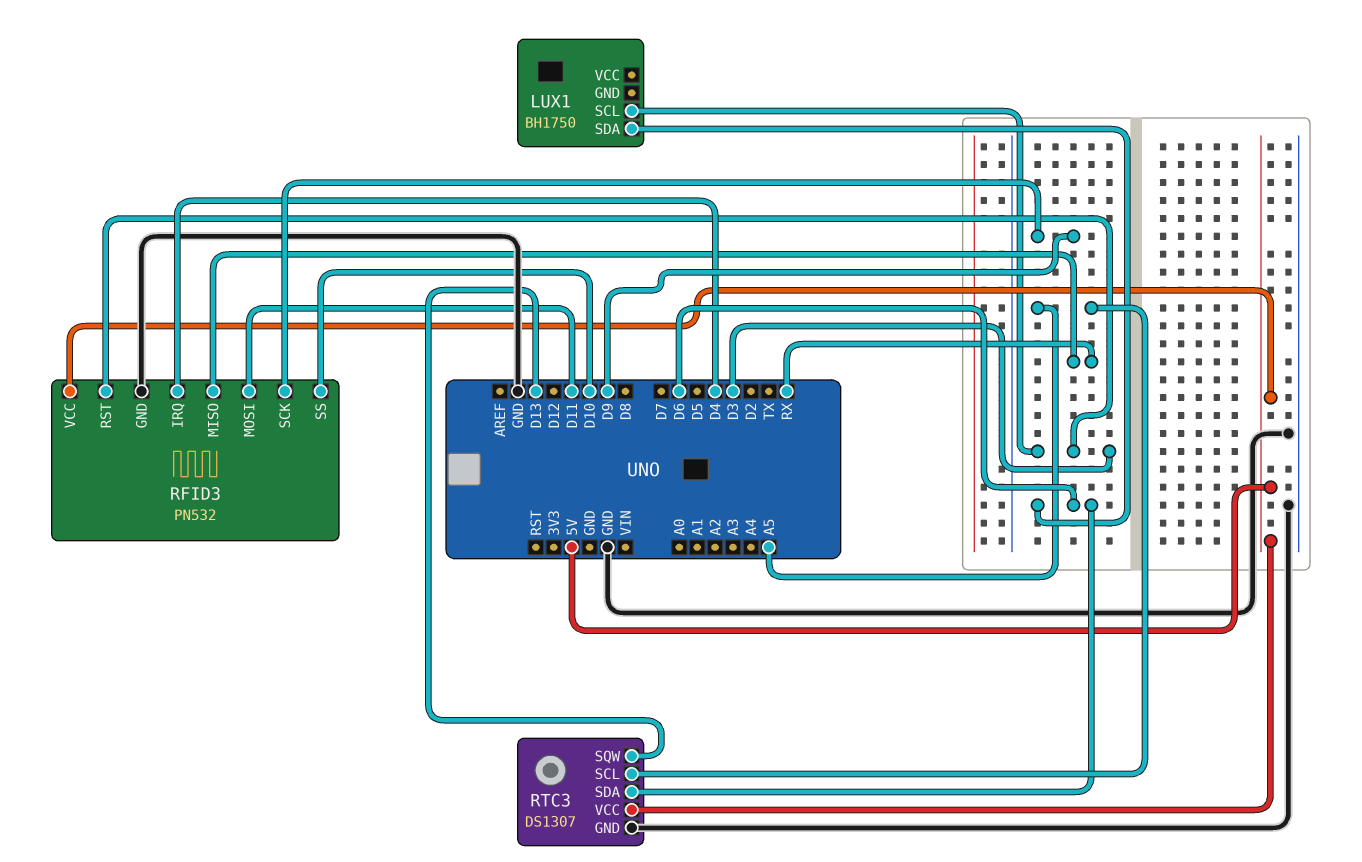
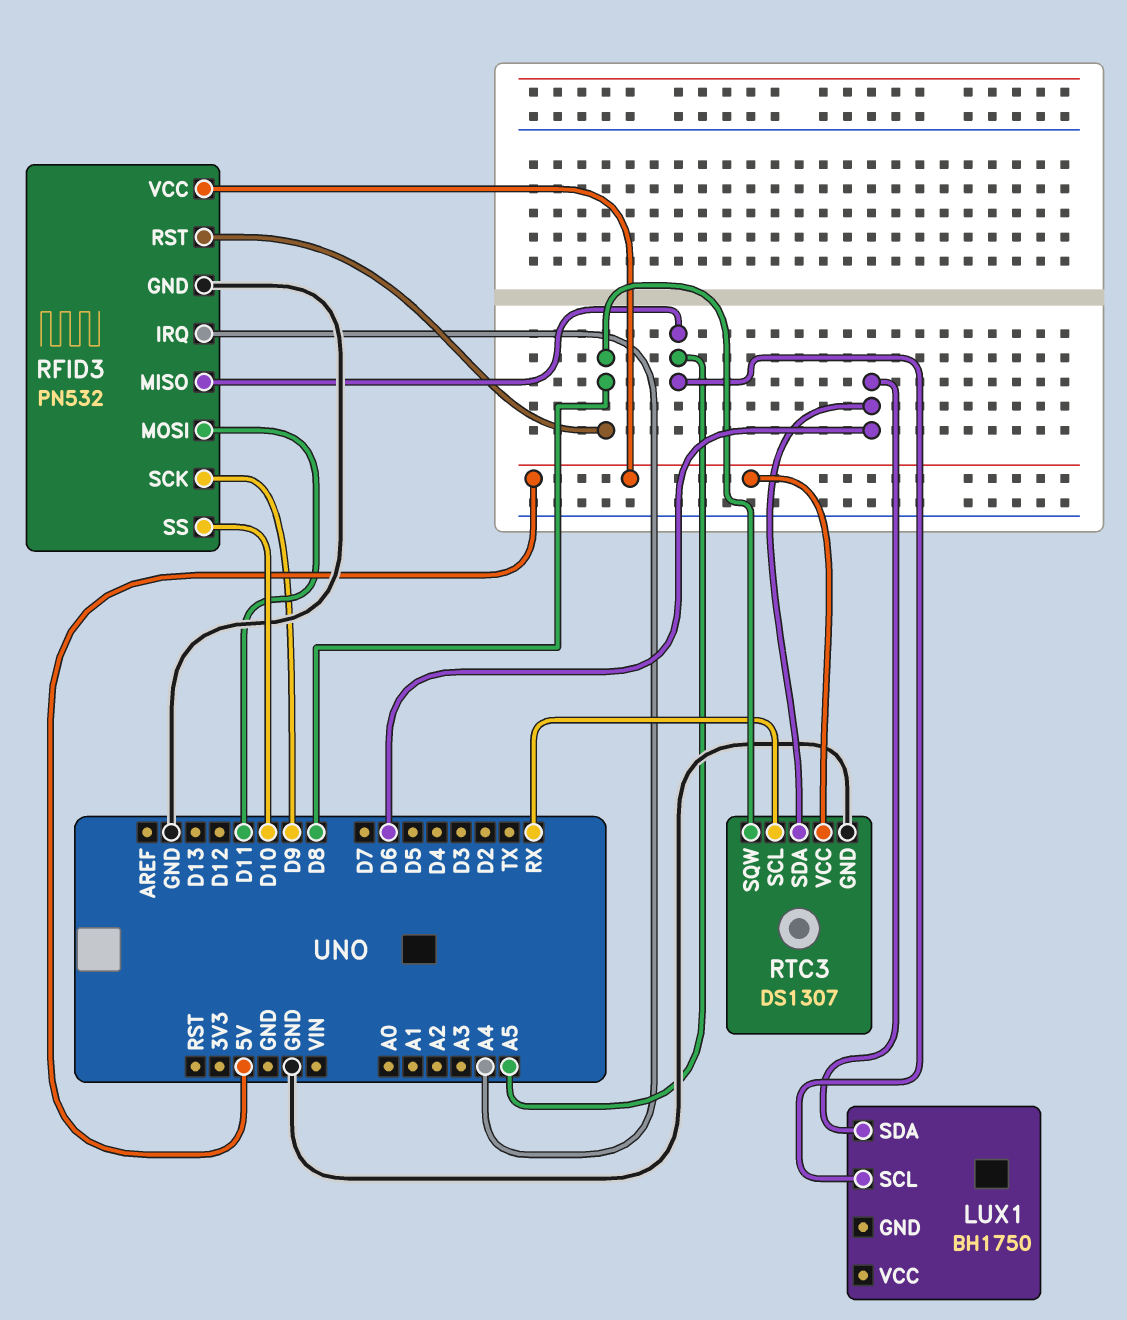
LUX1 pin SCL: D3 -> A5
RFID3 pin IRQ: D4 -> A4
RFID3 pin MISO: RX -> A5
RFID3 pin RST: D3 -> D8
RTC3 pin SCL: A5 -> RX
RTC3 pin SQW: D13 -> D8

